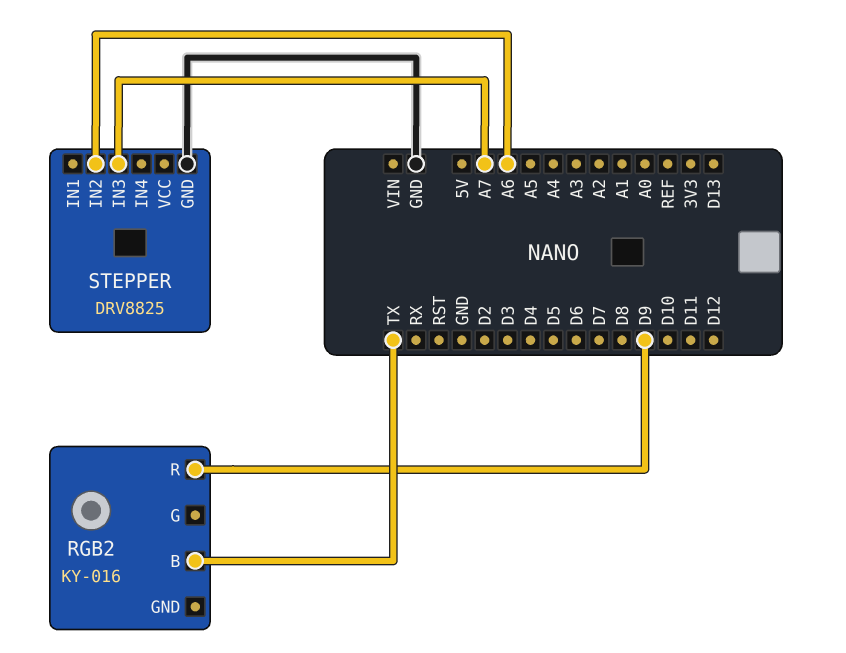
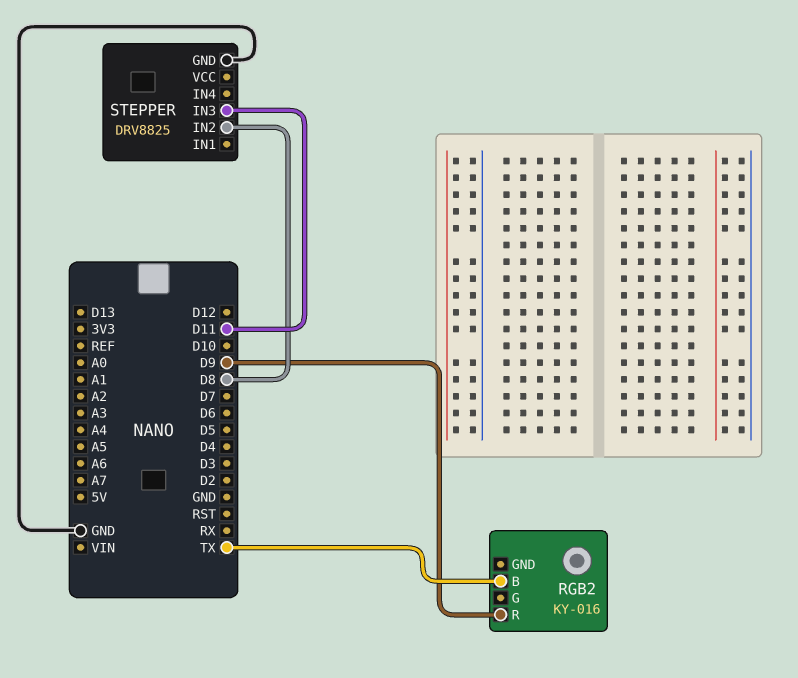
STEPPER pin IN2: A6 -> D8
STEPPER pin IN3: A7 -> D11

